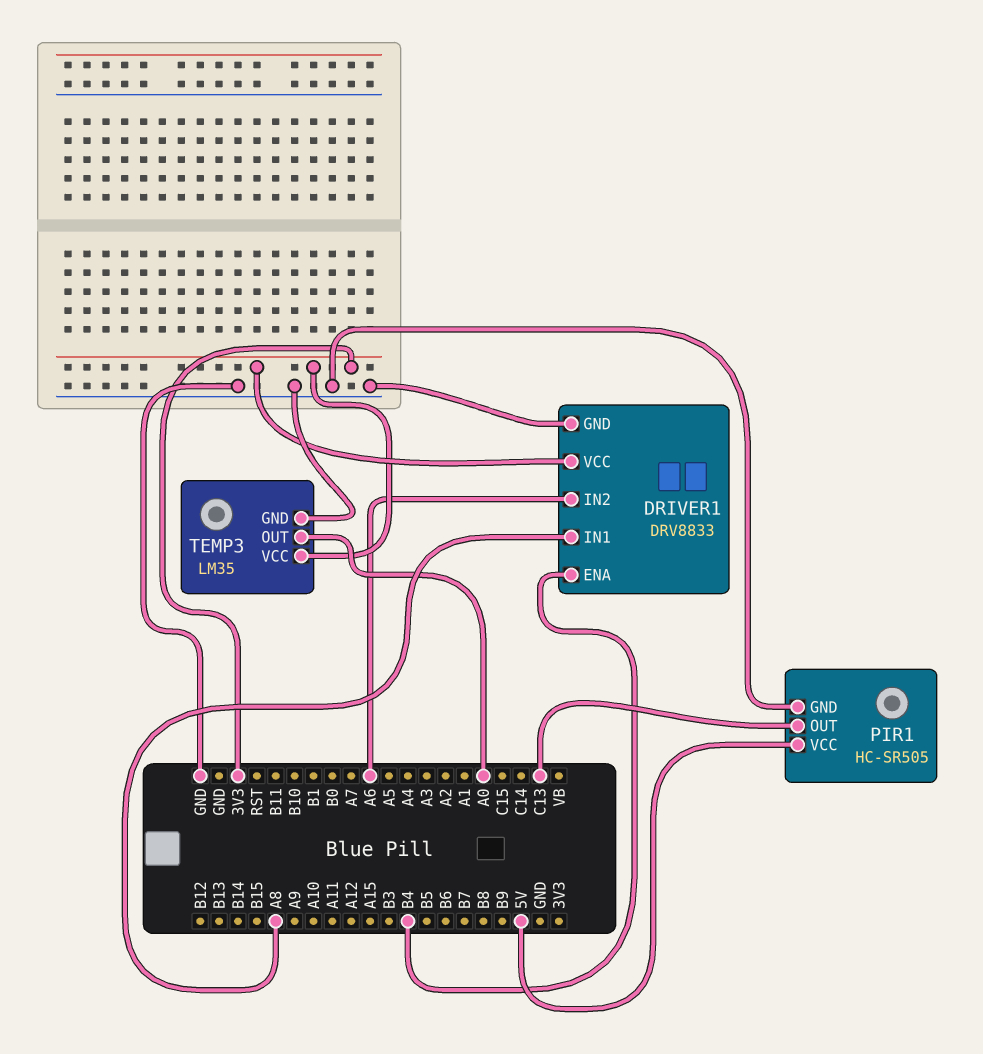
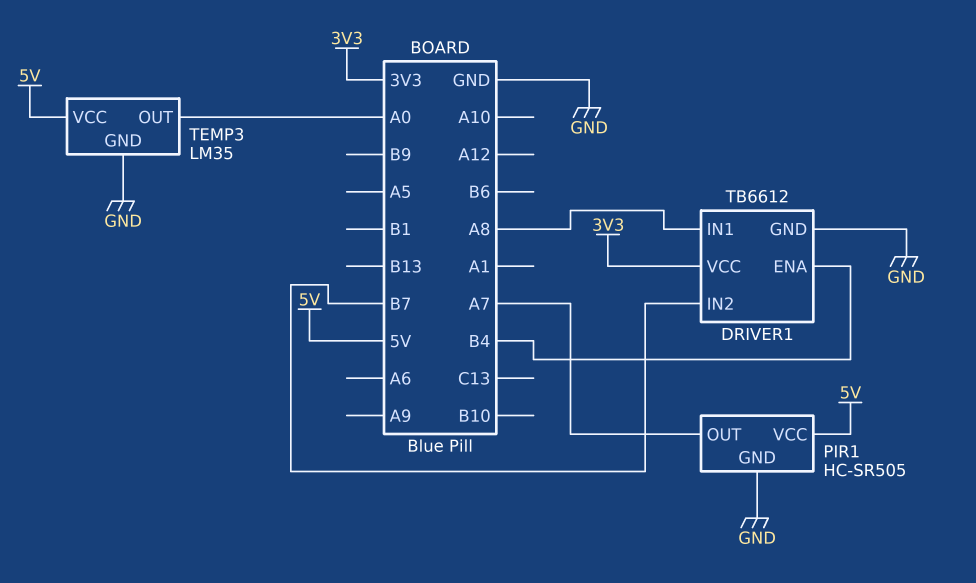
DRIVER1: DRV8833 -> TB6612
DRIVER1 pin IN2: A6 -> B7
PIR1 pin OUT: C13 -> A7
TEMP3 pin VCC: 3V3 -> 5V

